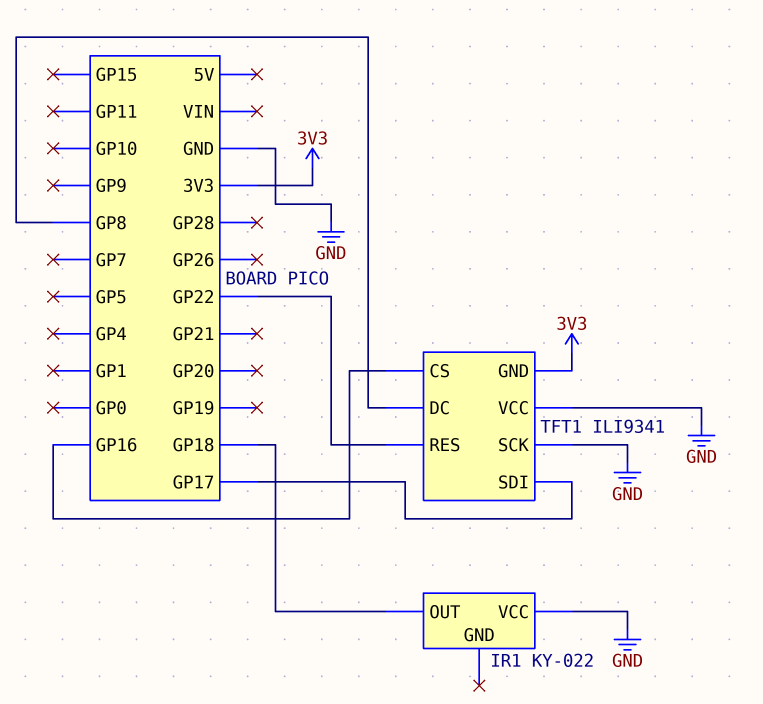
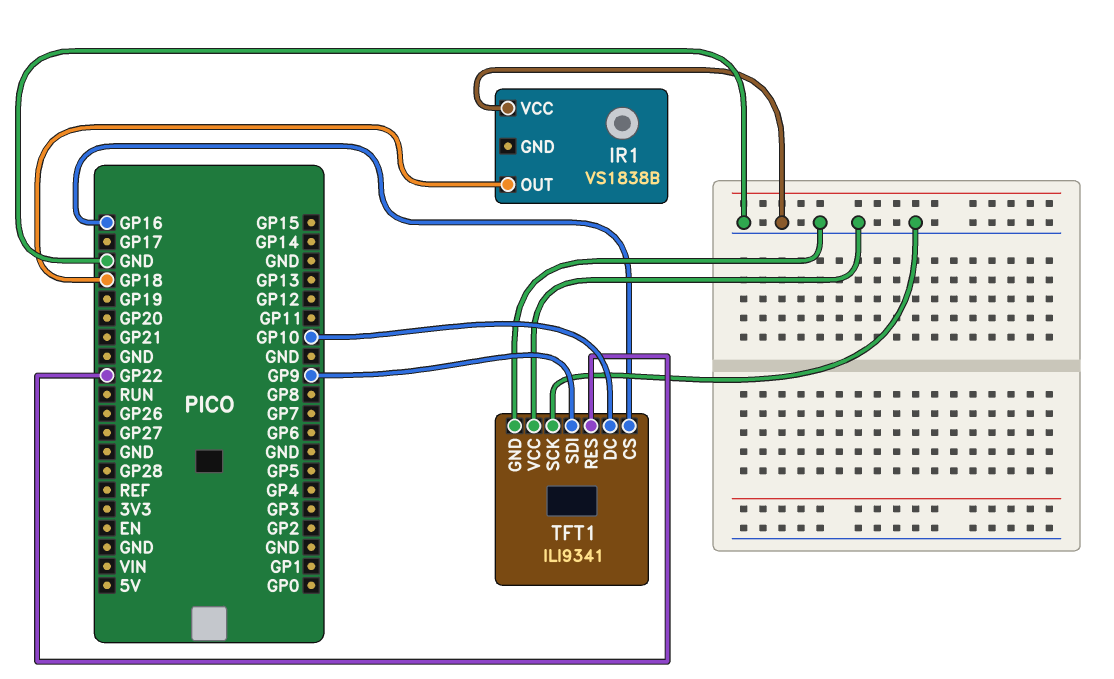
IR1: KY-022 -> VS1838B
TFT1 pin DC: GP8 -> GP10
TFT1 pin GND: 3V3 -> GND
TFT1 pin SDI: GP17 -> GP9

